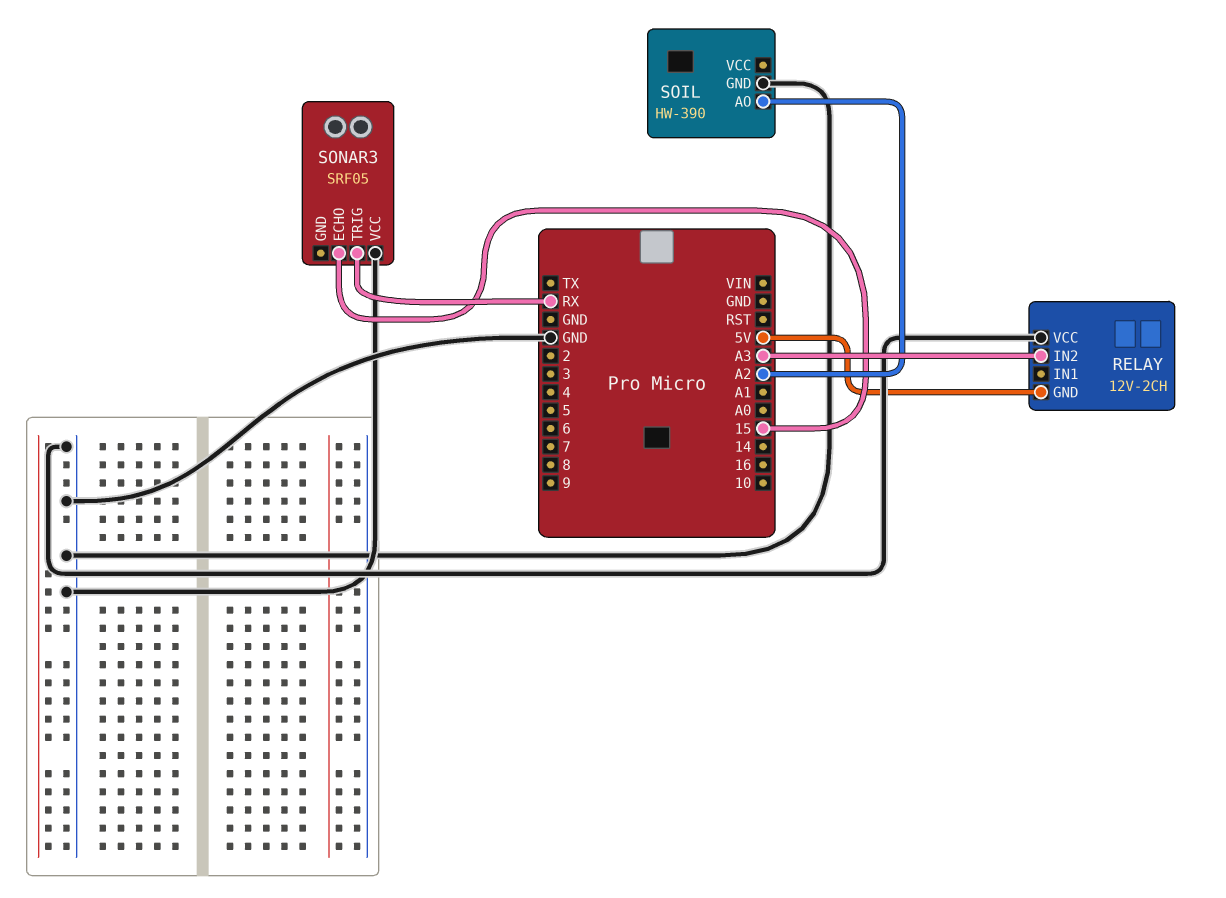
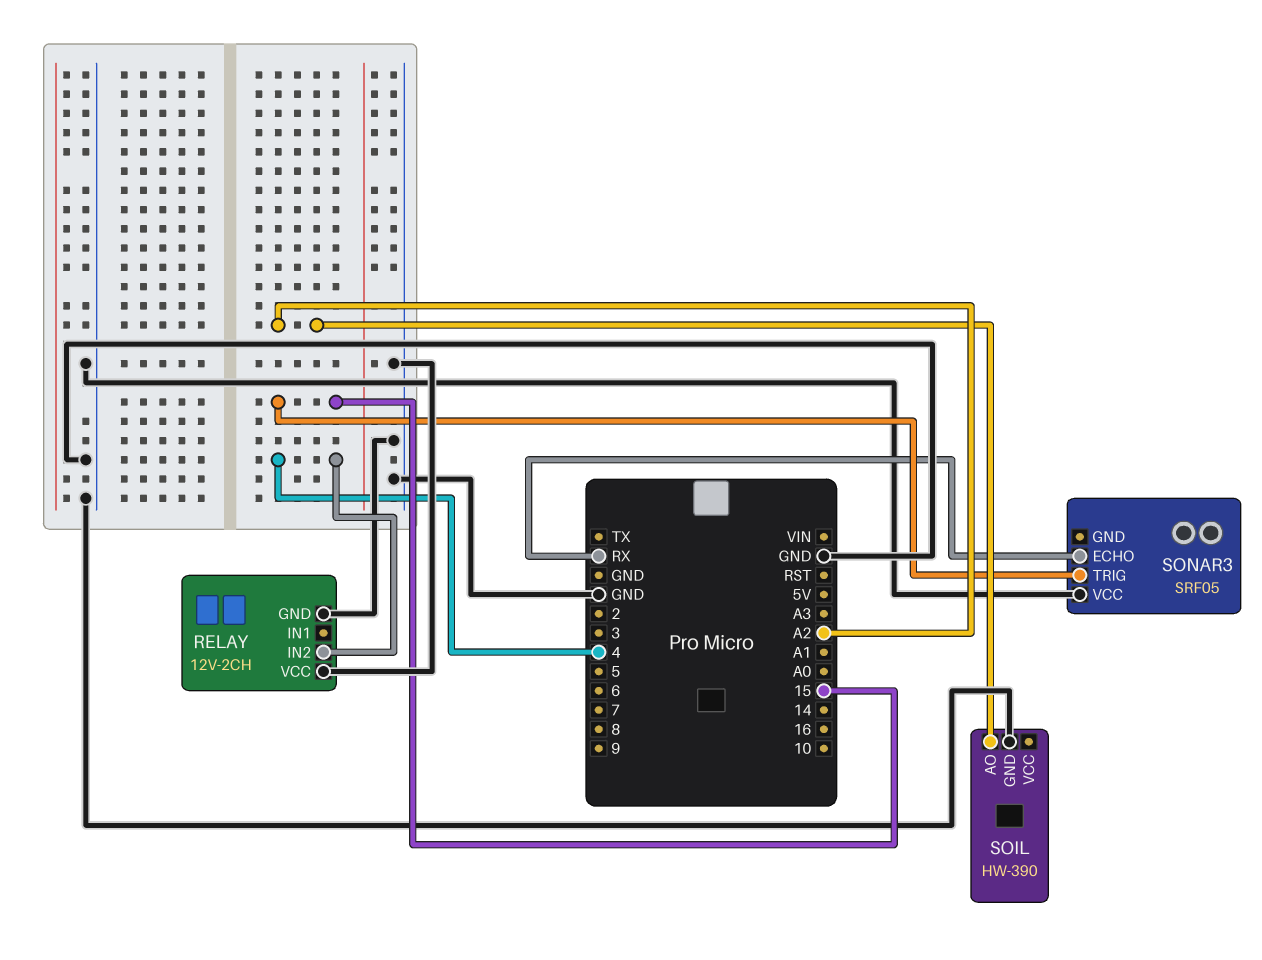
RELAY pin GND: 5V -> GND
RELAY pin IN2: A3 -> 4
SONAR3 pin ECHO: 15 -> RX
SONAR3 pin TRIG: RX -> 15

